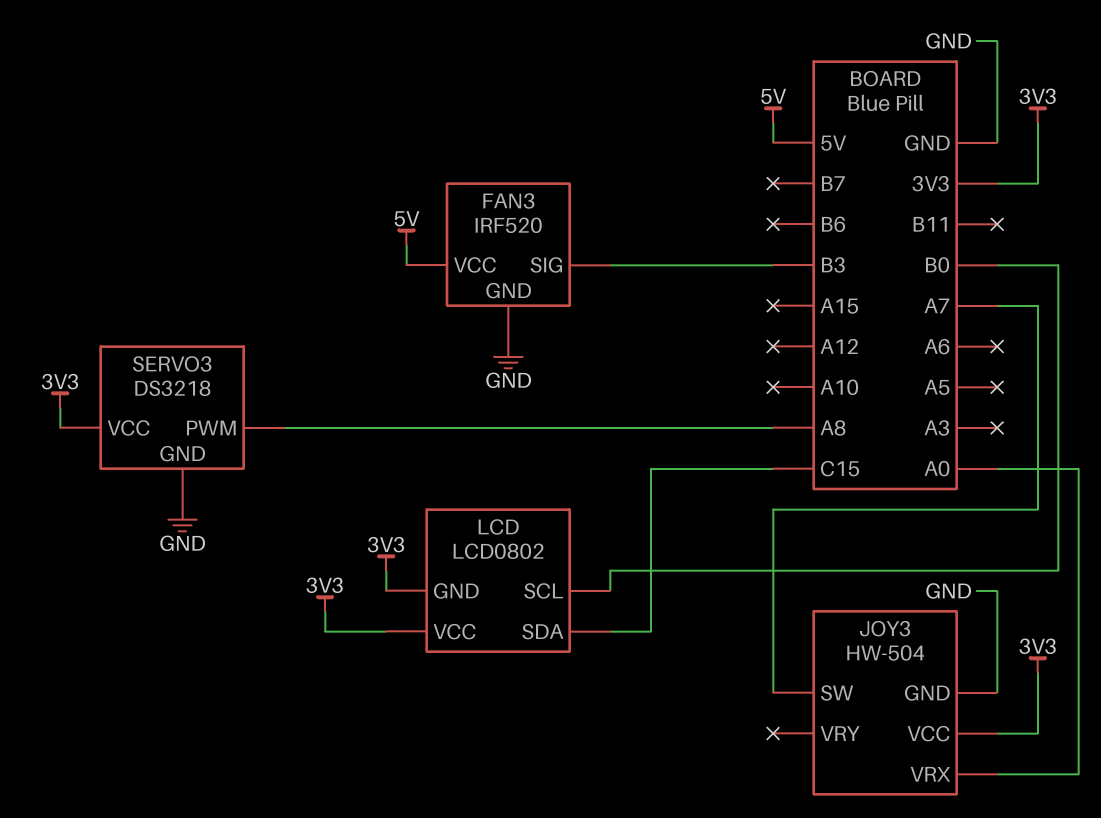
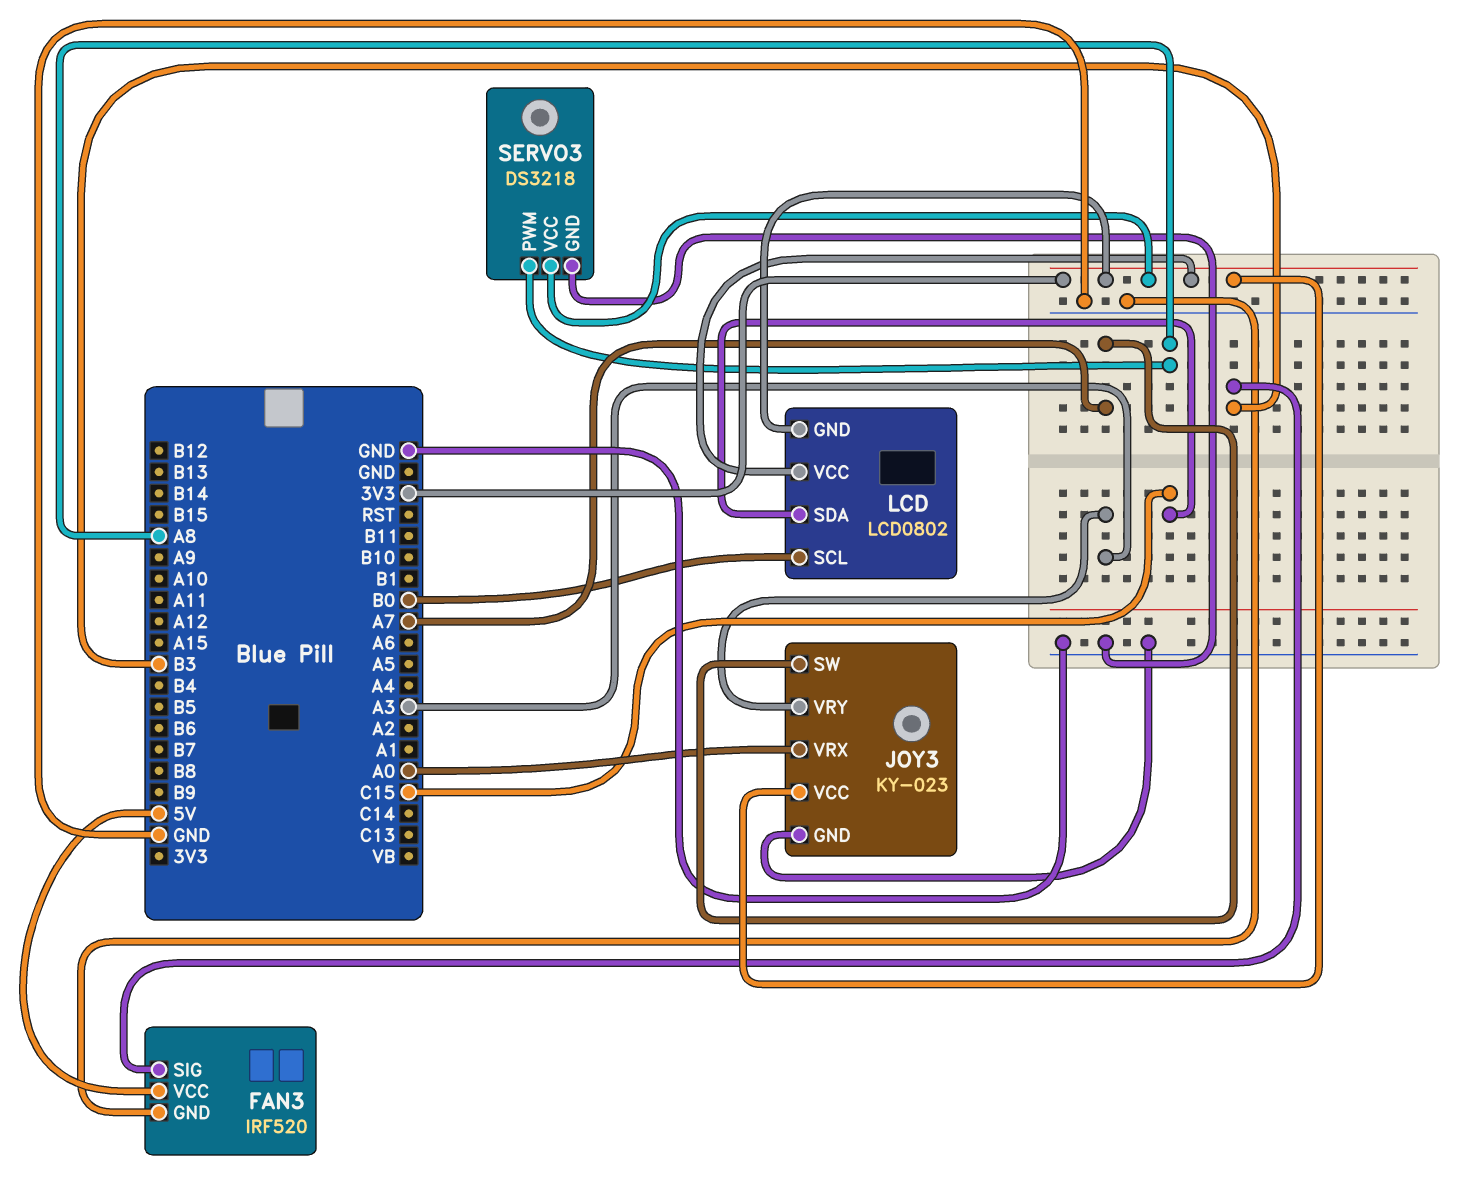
JOY3: HW-504 -> KY-023
JOY3 pin VRY: none -> A3

